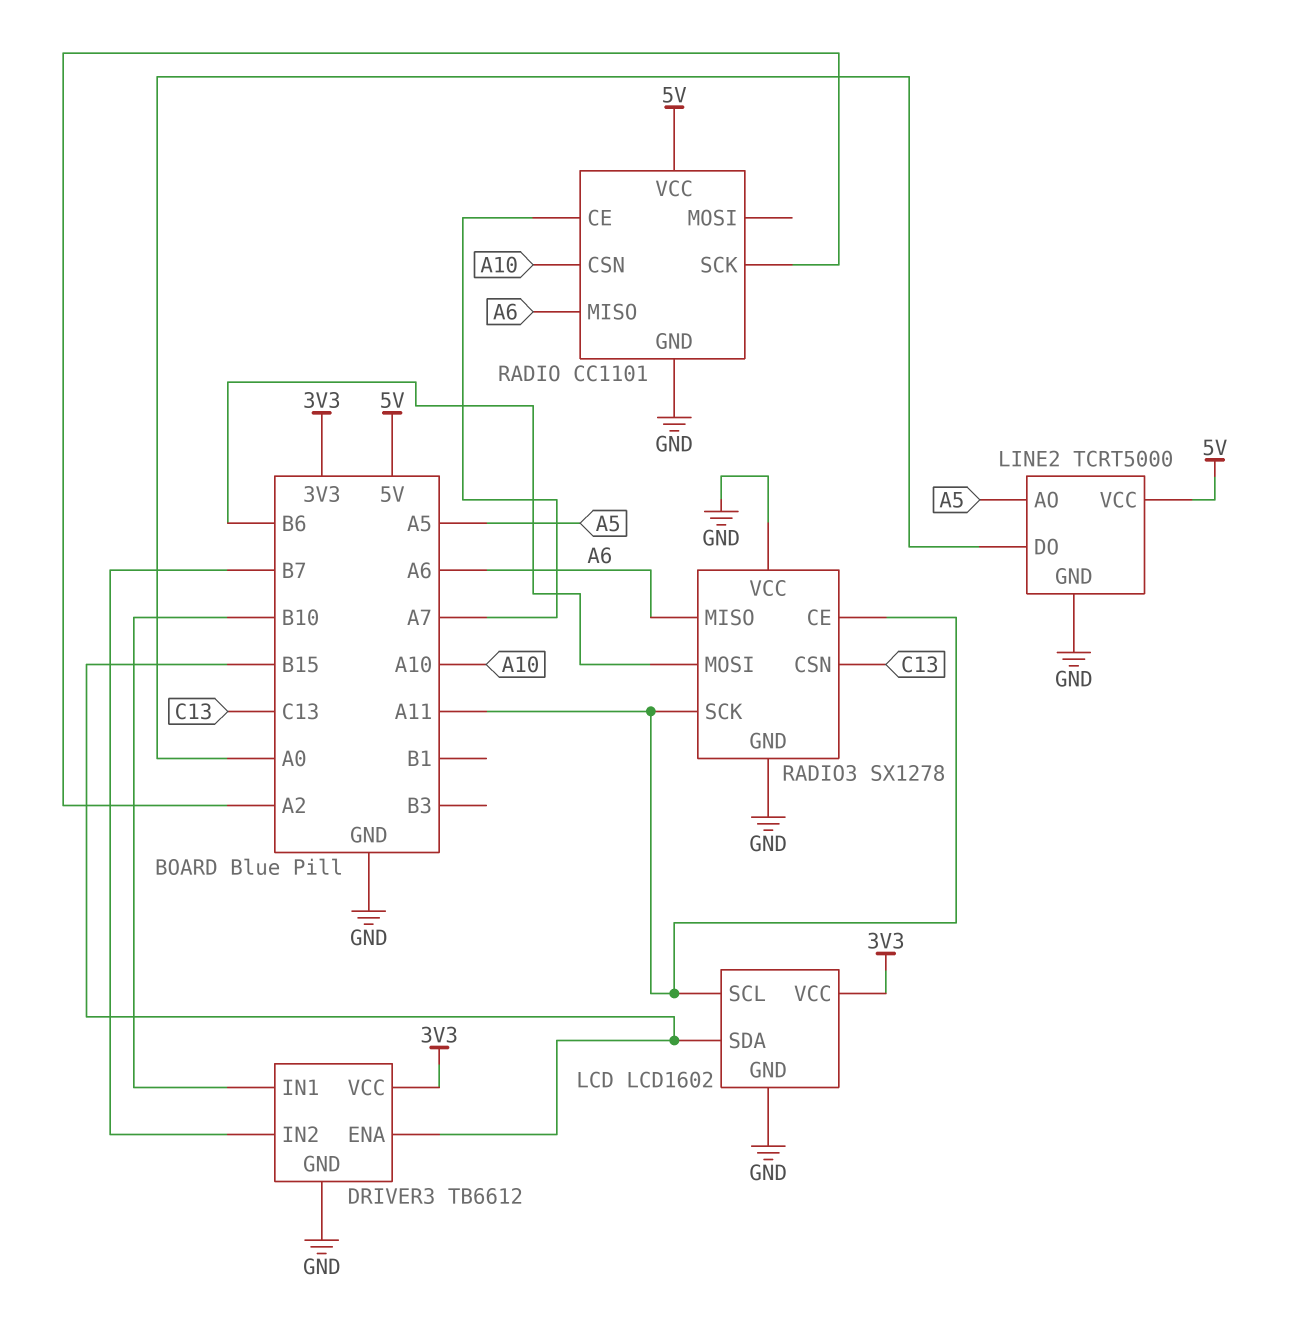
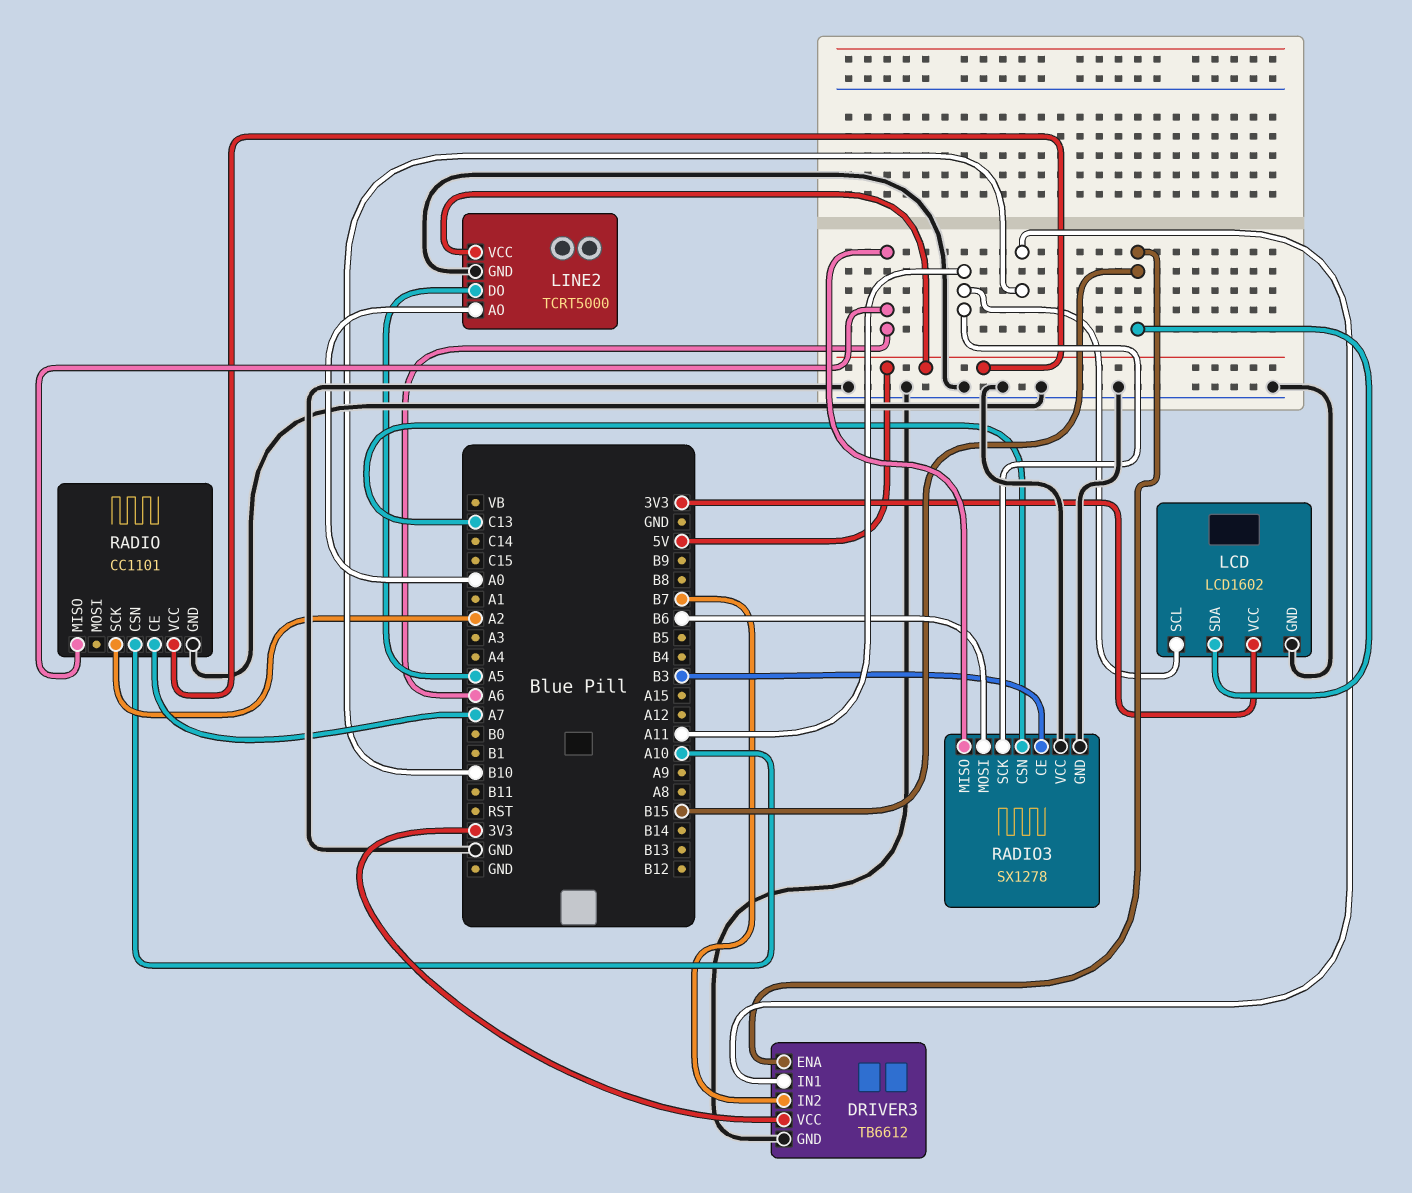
LINE2 pin AO: A5 -> A0
LINE2 pin DO: A0 -> A5
RADIO3 pin CE: A11 -> B3

